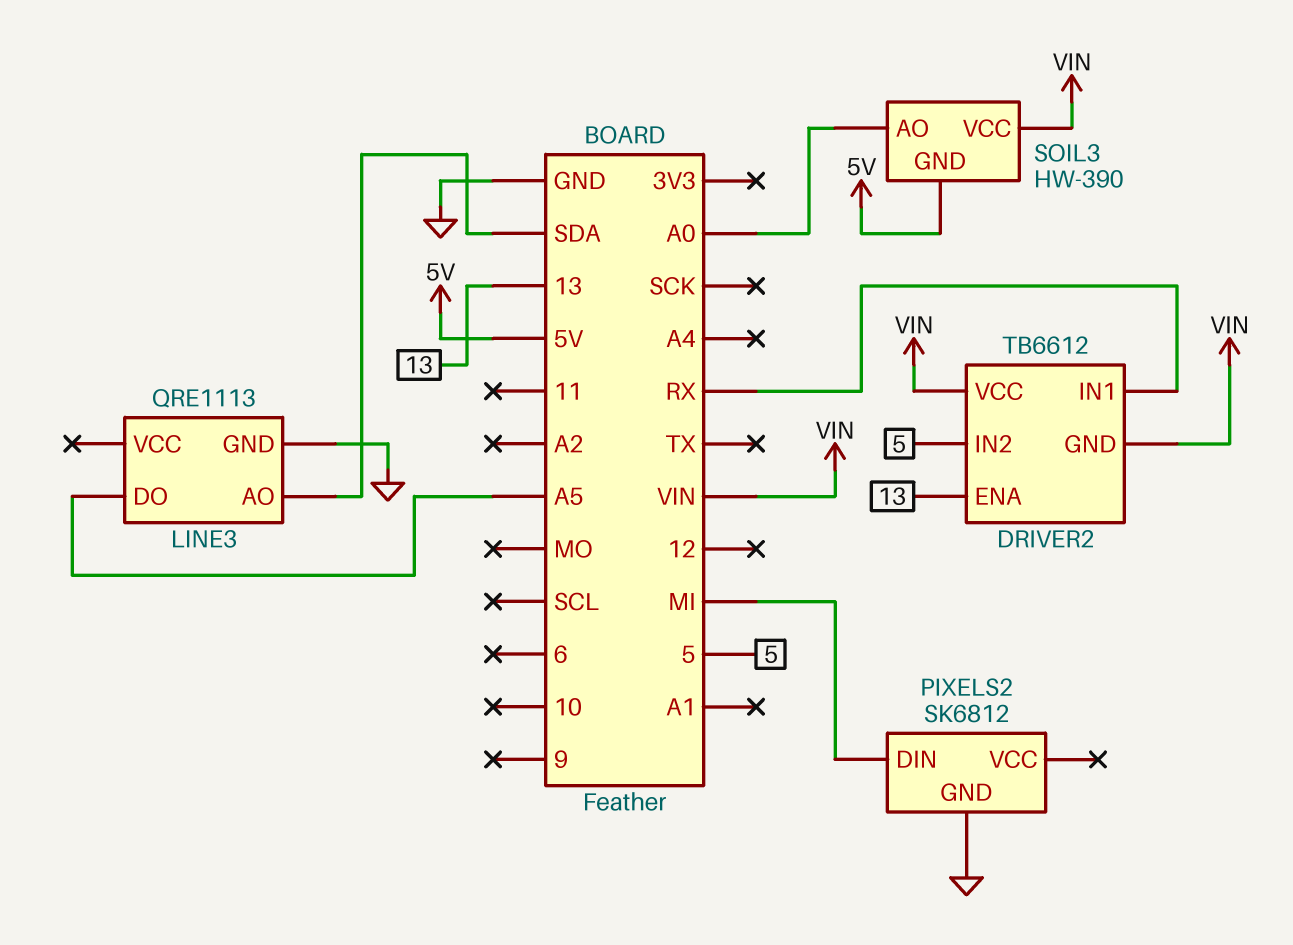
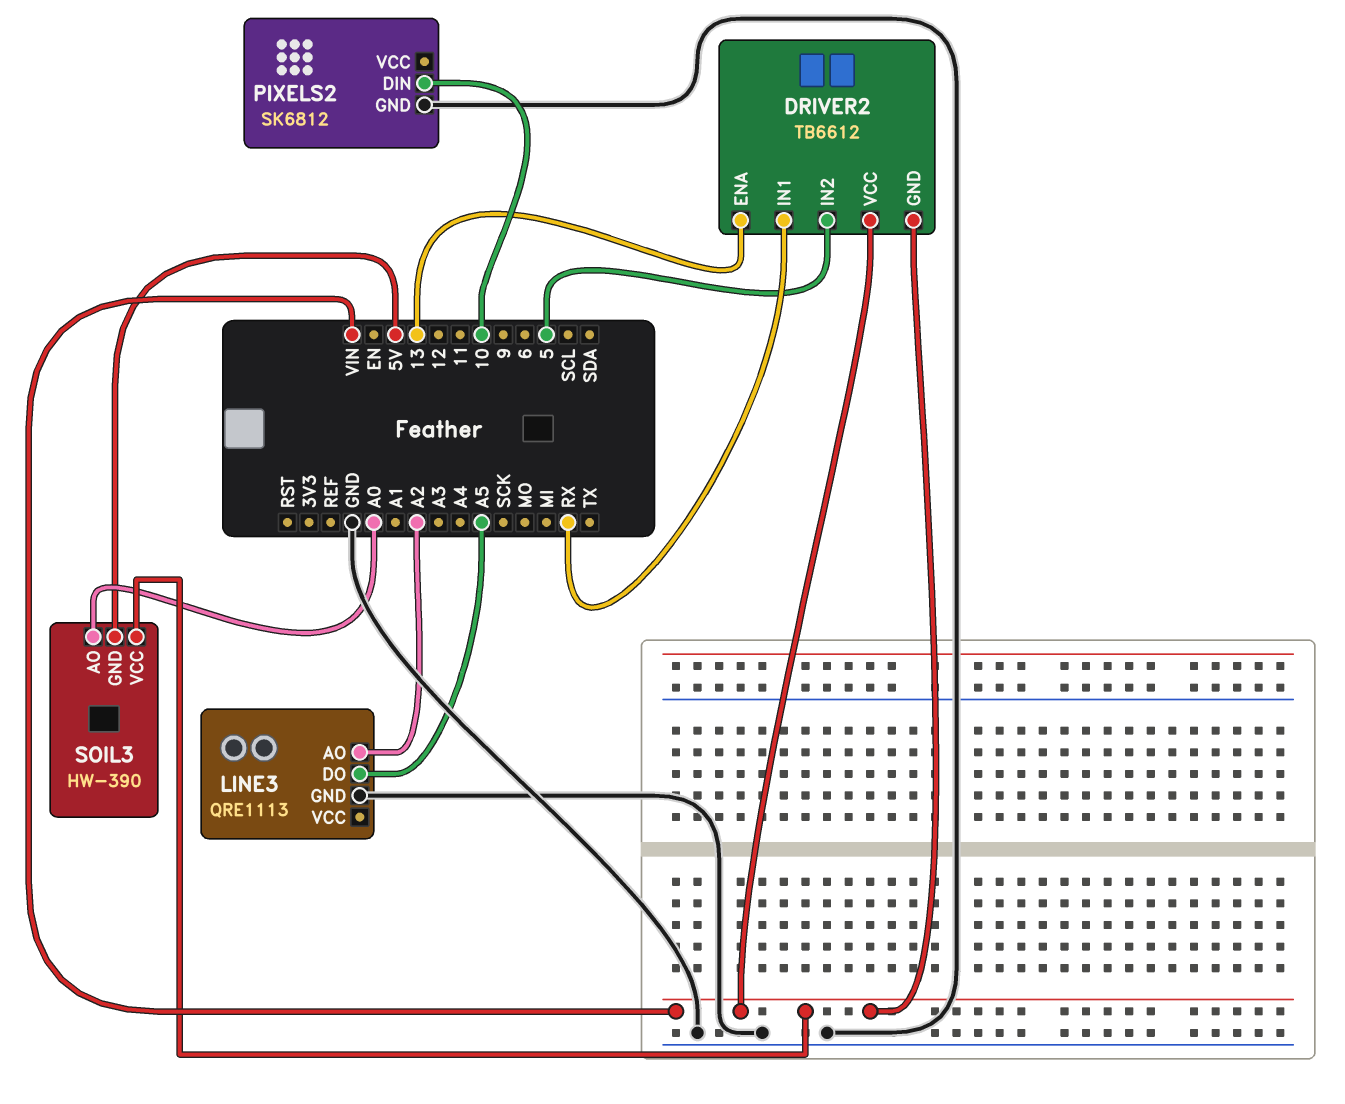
LINE3 pin AO: SDA -> A2
PIXELS2 pin DIN: MI -> 10

